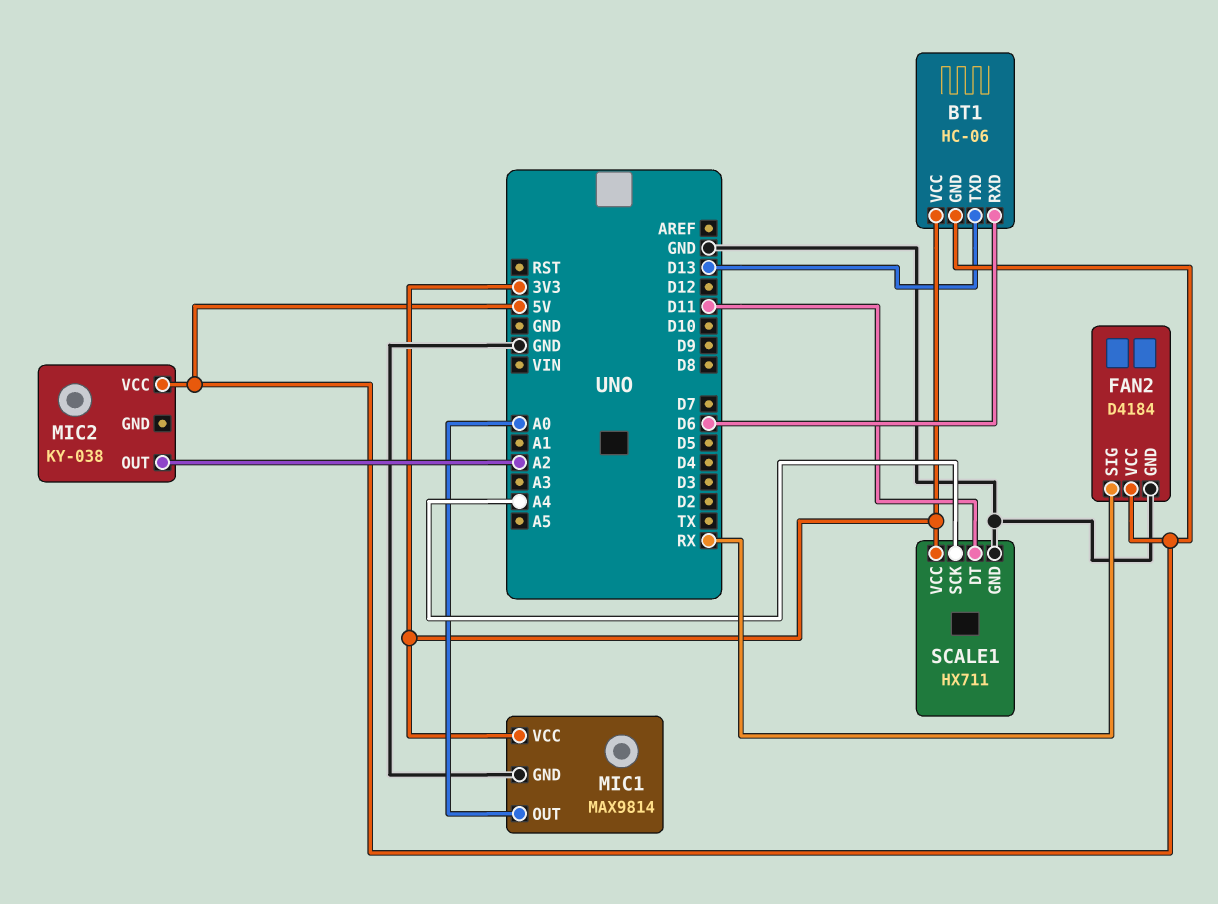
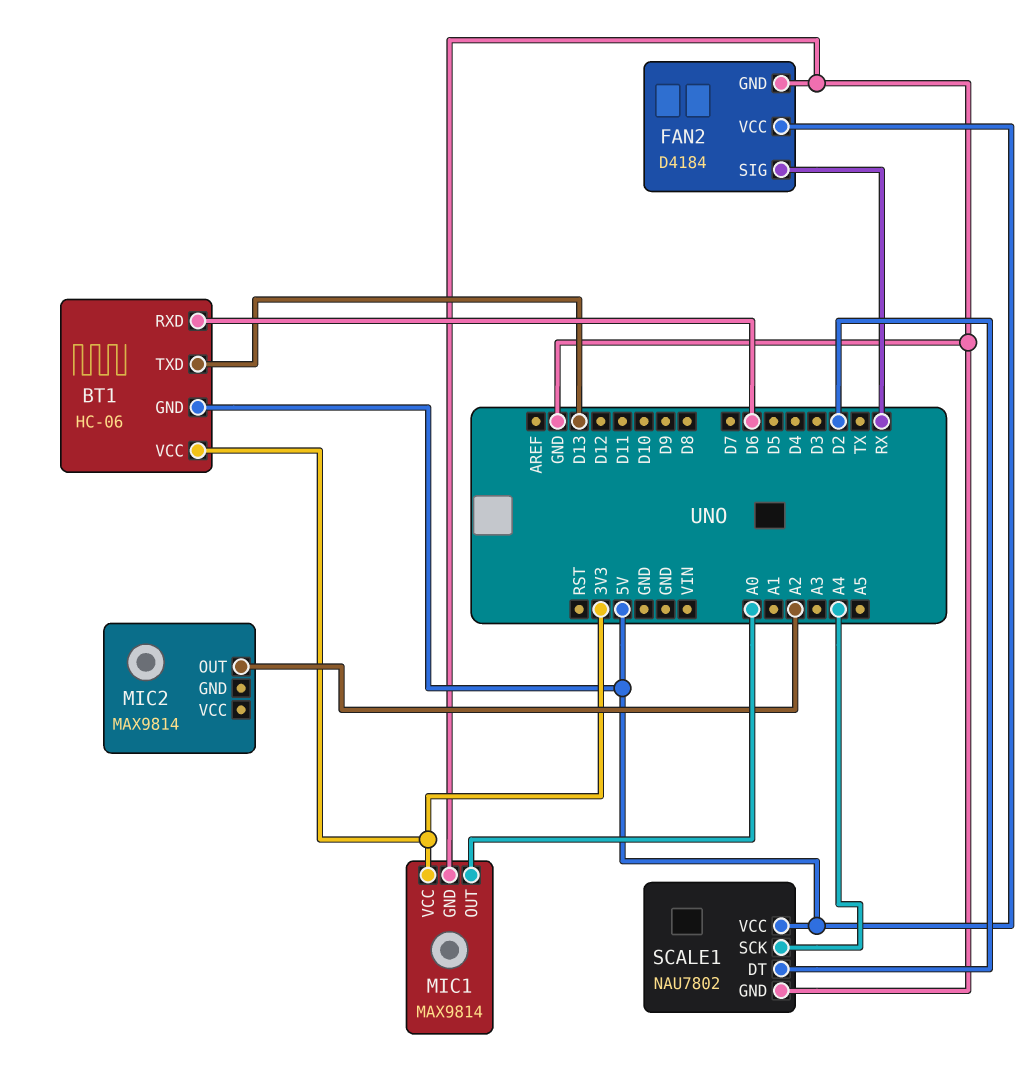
MIC2: KY-038 -> MAX9814
MIC2 pin VCC: 5V -> none
SCALE1: HX711 -> NAU7802
SCALE1 pin DT: D11 -> D2
SCALE1 pin VCC: 3V3 -> 5V

